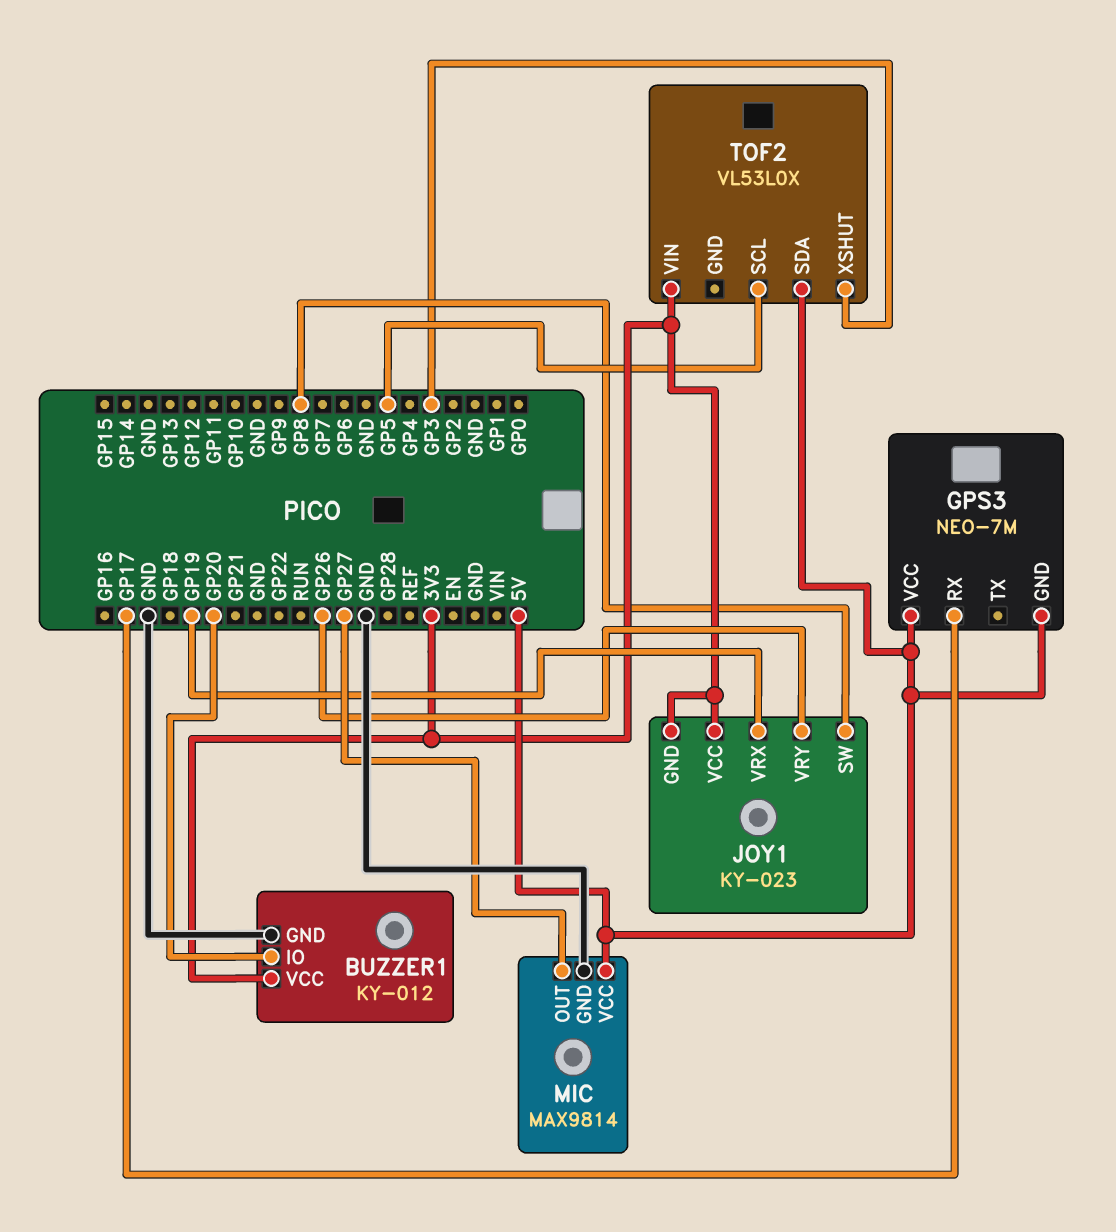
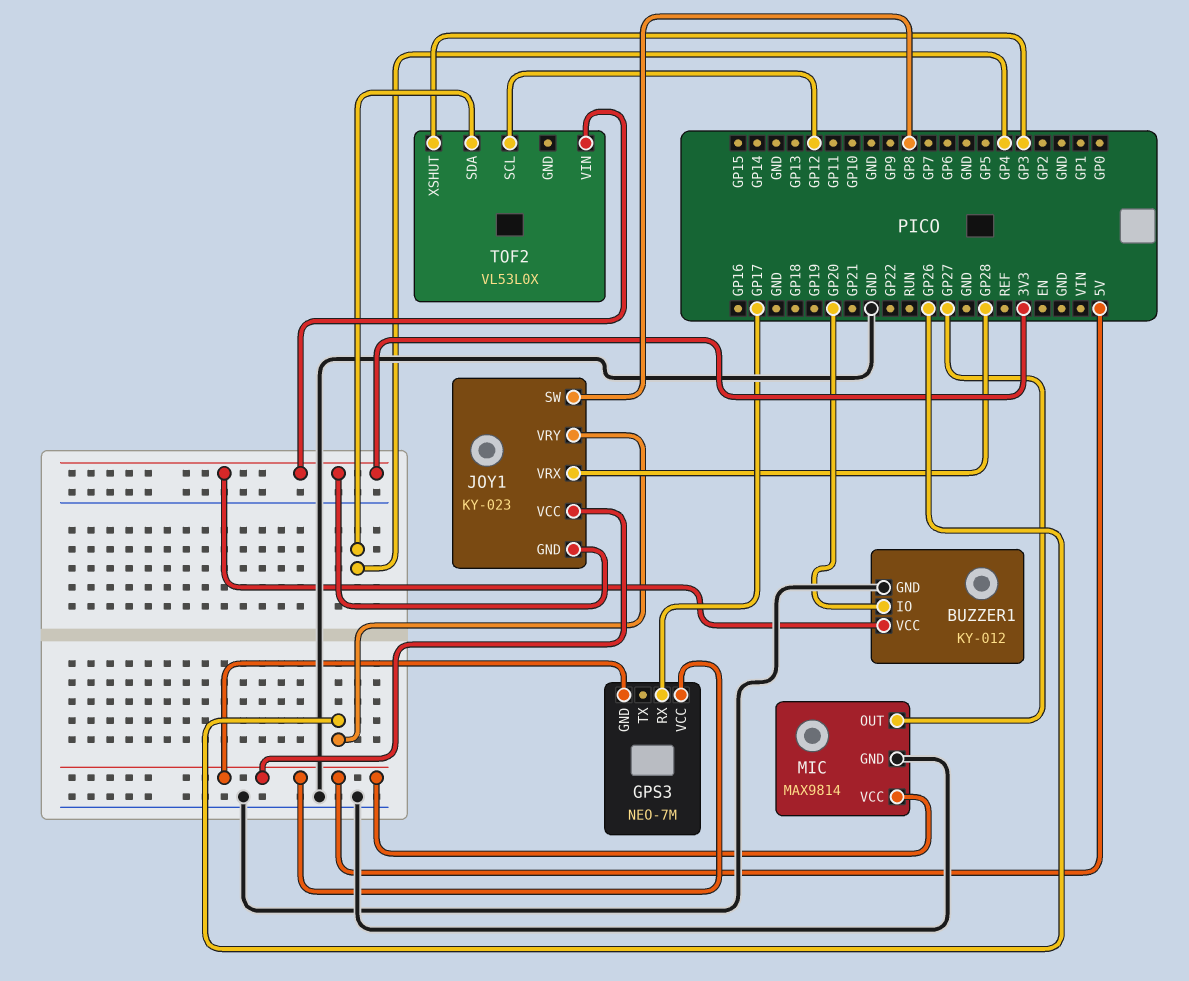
JOY1 pin VCC: 3V3 -> 5V
JOY1 pin VRX: GP19 -> GP28
TOF2 pin SCL: GP5 -> GP12
TOF2 pin SDA: 5V -> GP4

